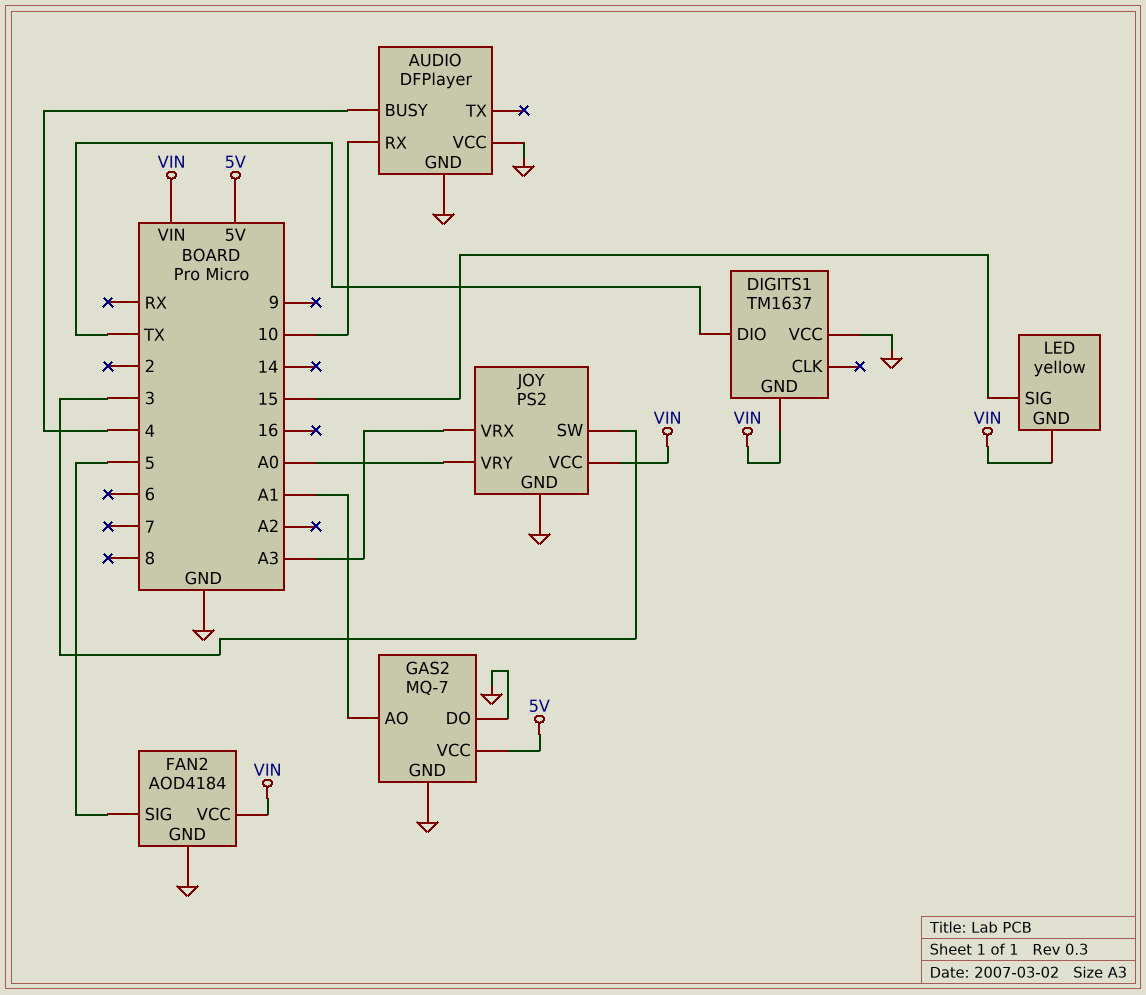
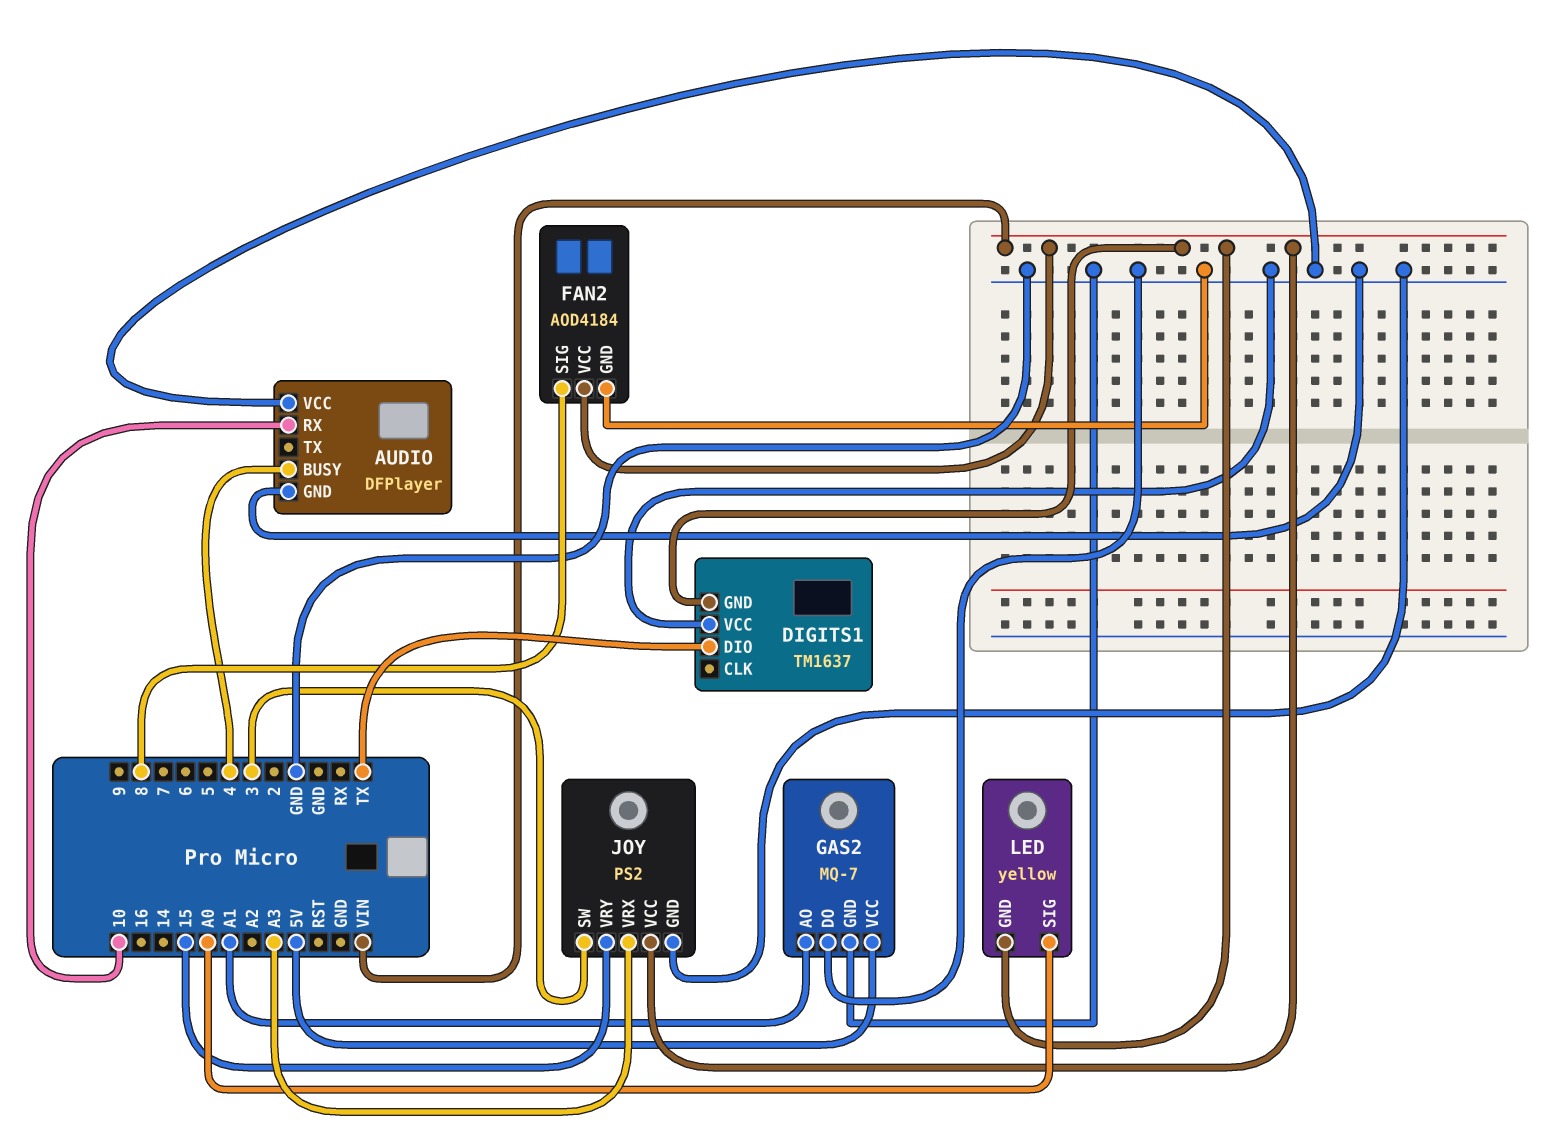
FAN2 pin SIG: 5 -> 8
JOY pin VRY: A0 -> 15
LED pin SIG: 15 -> A0

